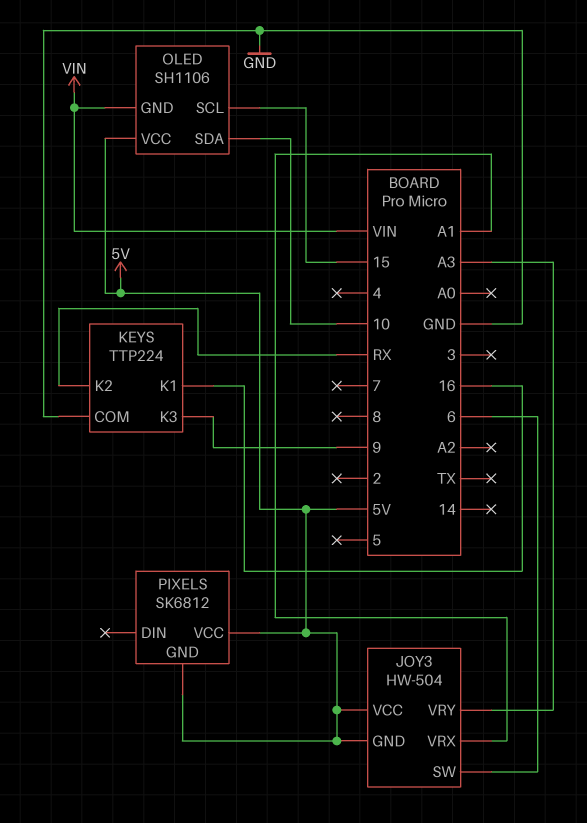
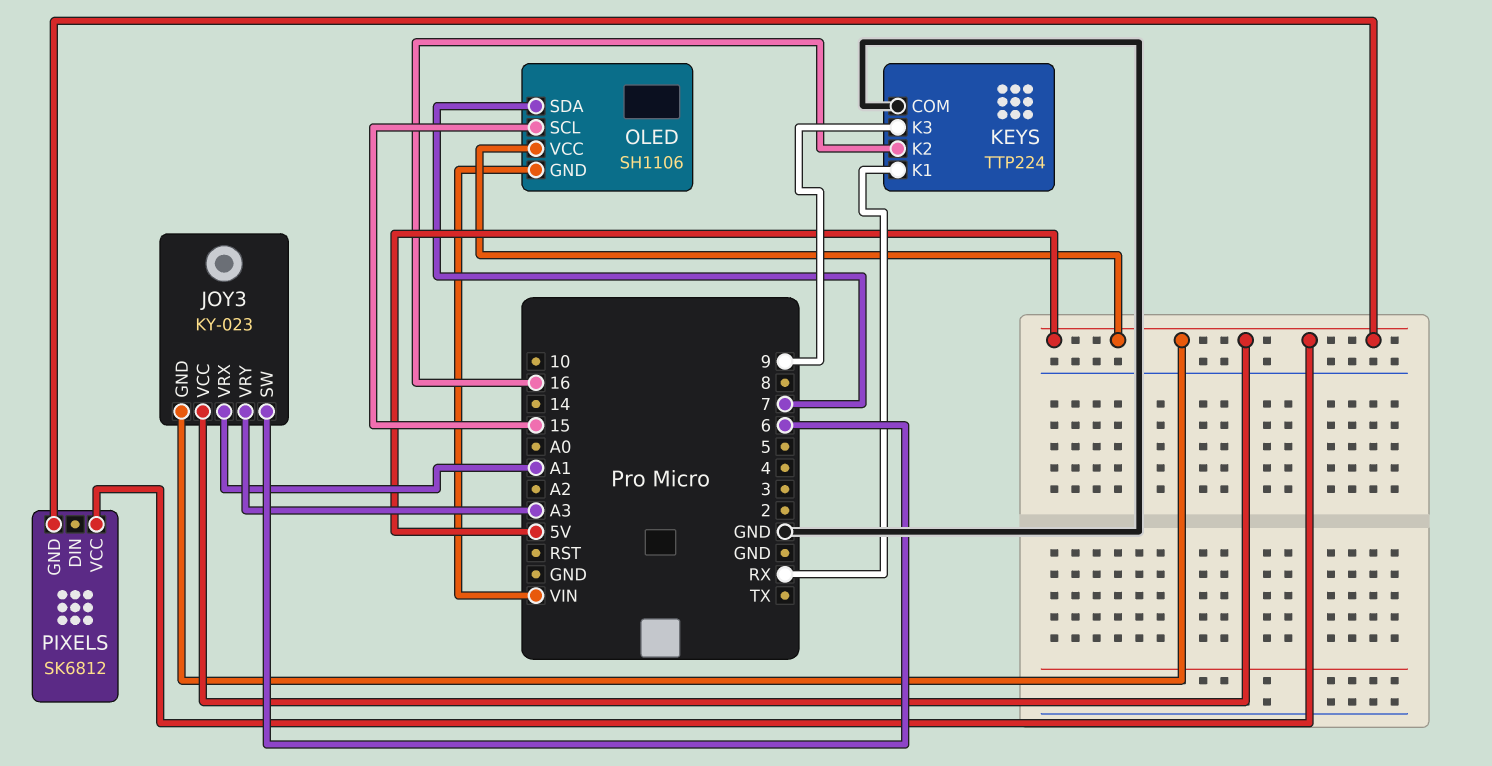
JOY3: HW-504 -> KY-023
KEYS pin K1: 16 -> RX
KEYS pin K2: RX -> 16
OLED pin SDA: 10 -> 7

